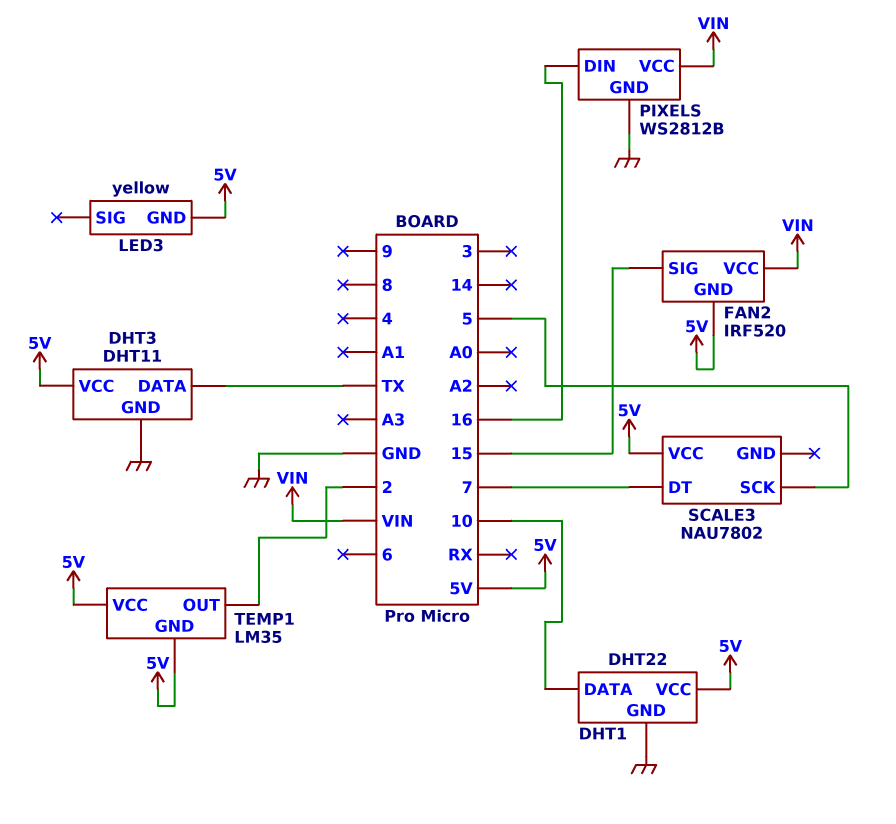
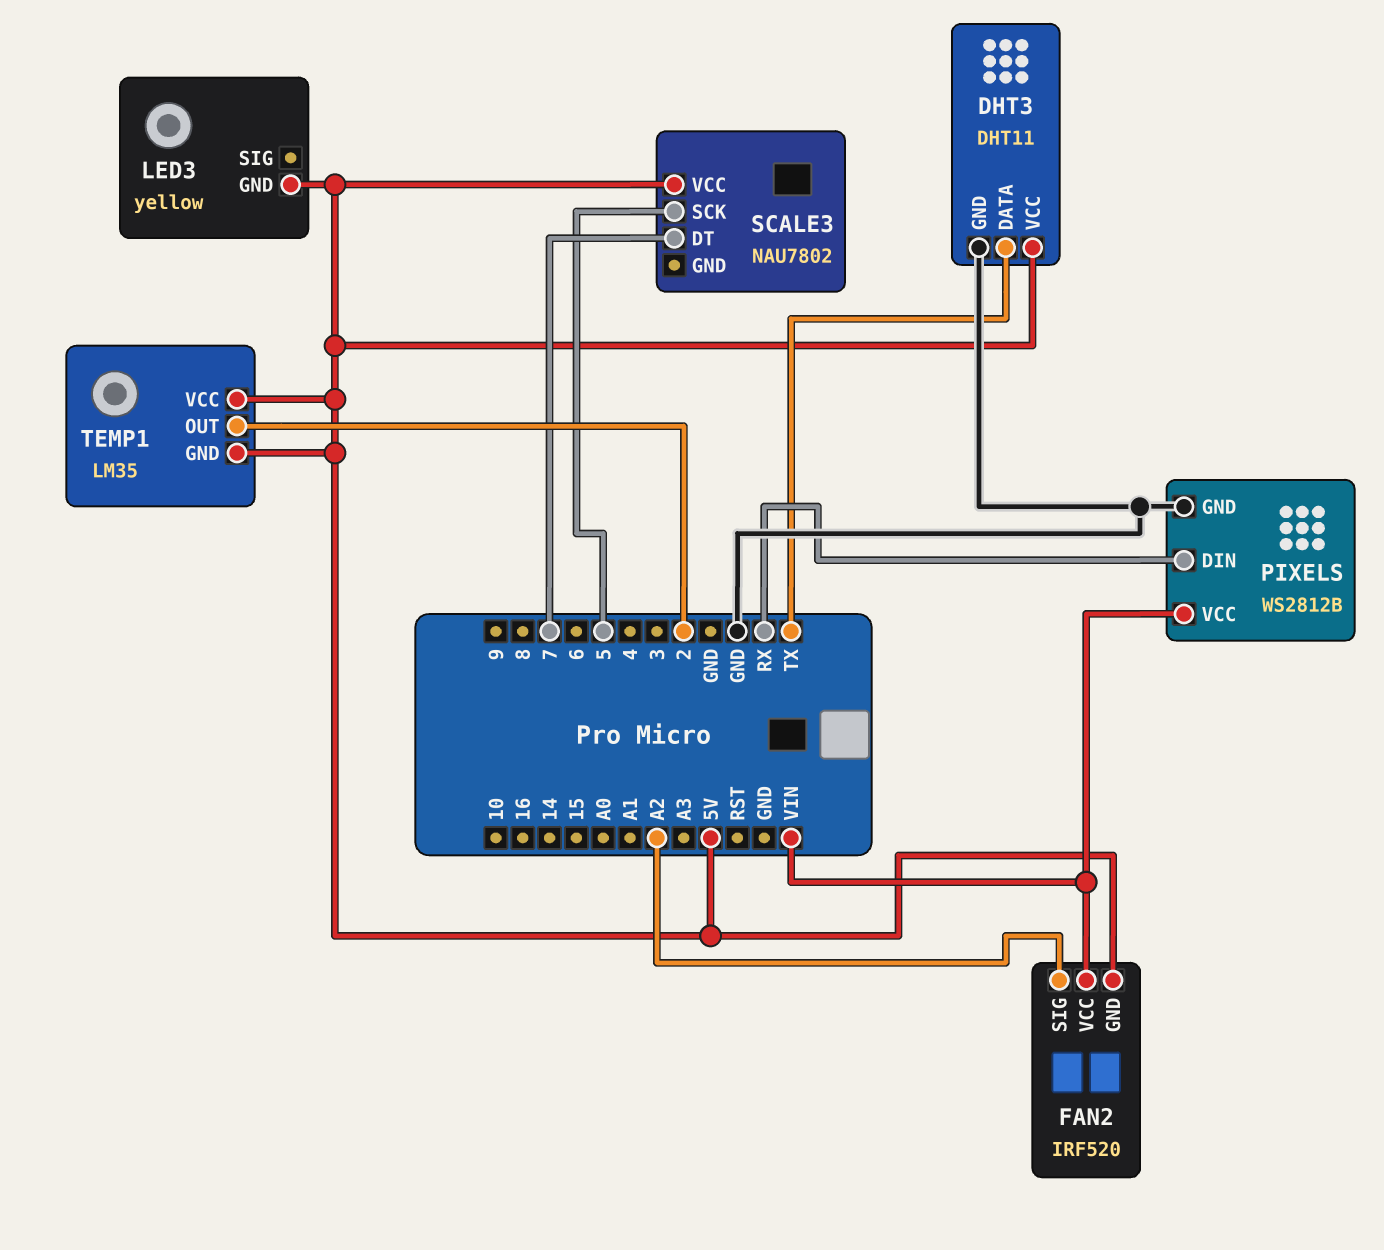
DHT1: DHT22 -> none
DHT1 pin DATA: 10 -> none
DHT1 pin GND: GND -> none
DHT1 pin VCC: 5V -> none
FAN2 pin SIG: 15 -> A2
PIXELS pin DIN: 16 -> RX

